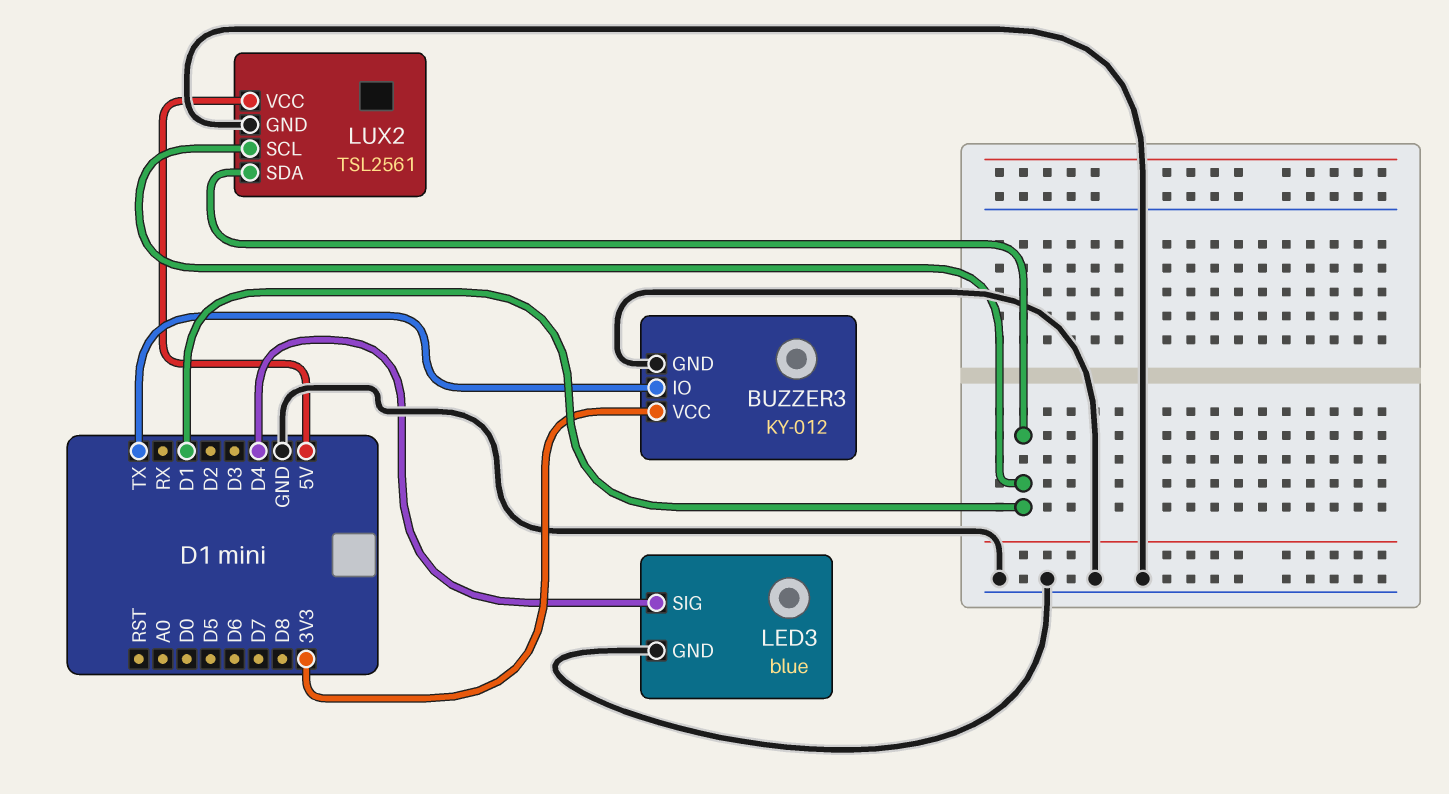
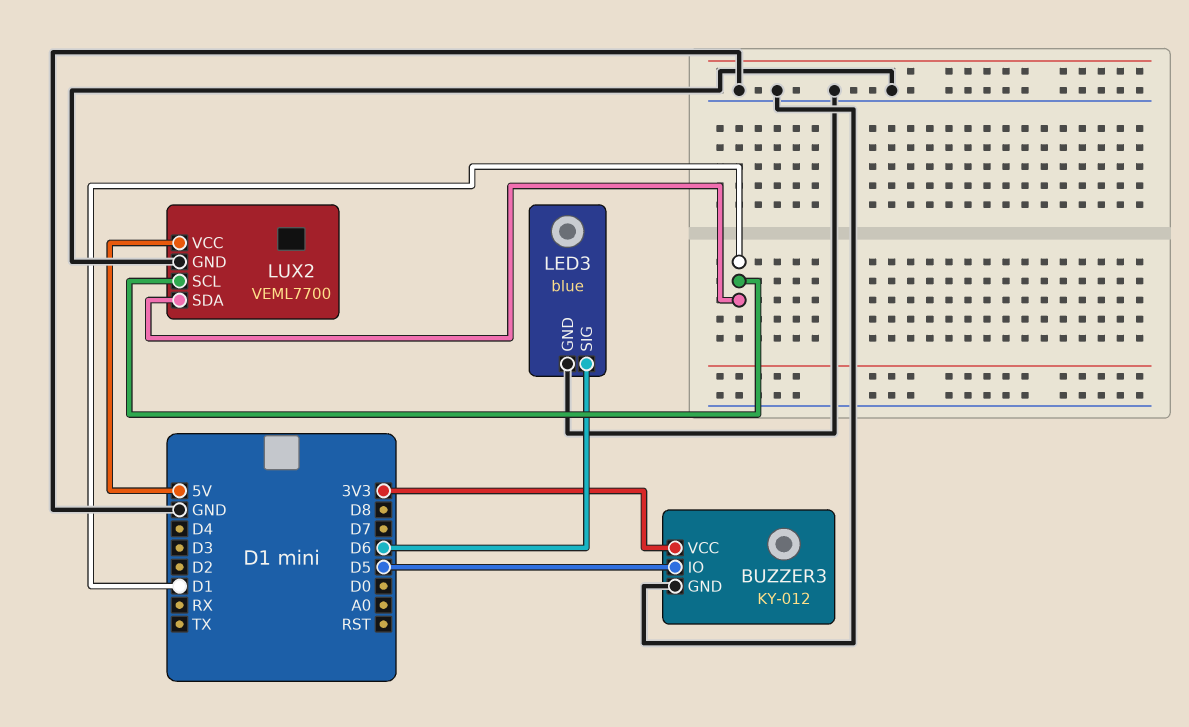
BUZZER3 pin IO: TX -> D5
LED3 pin SIG: D4 -> D6
LUX2: TSL2561 -> VEML7700

